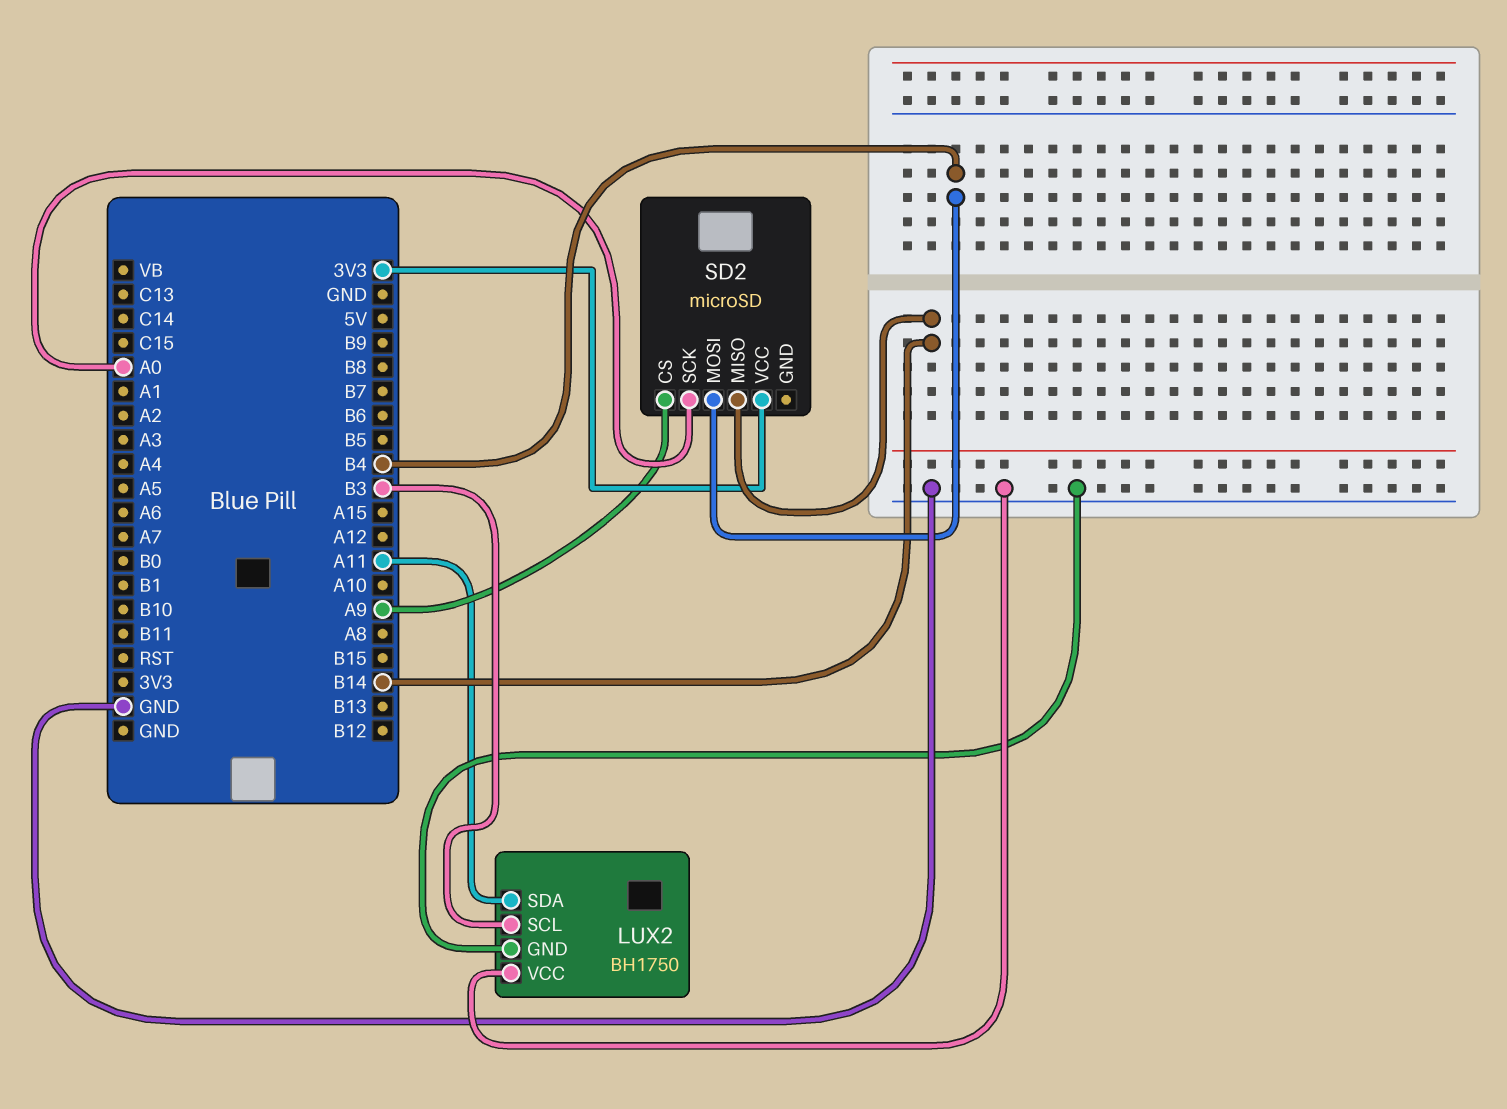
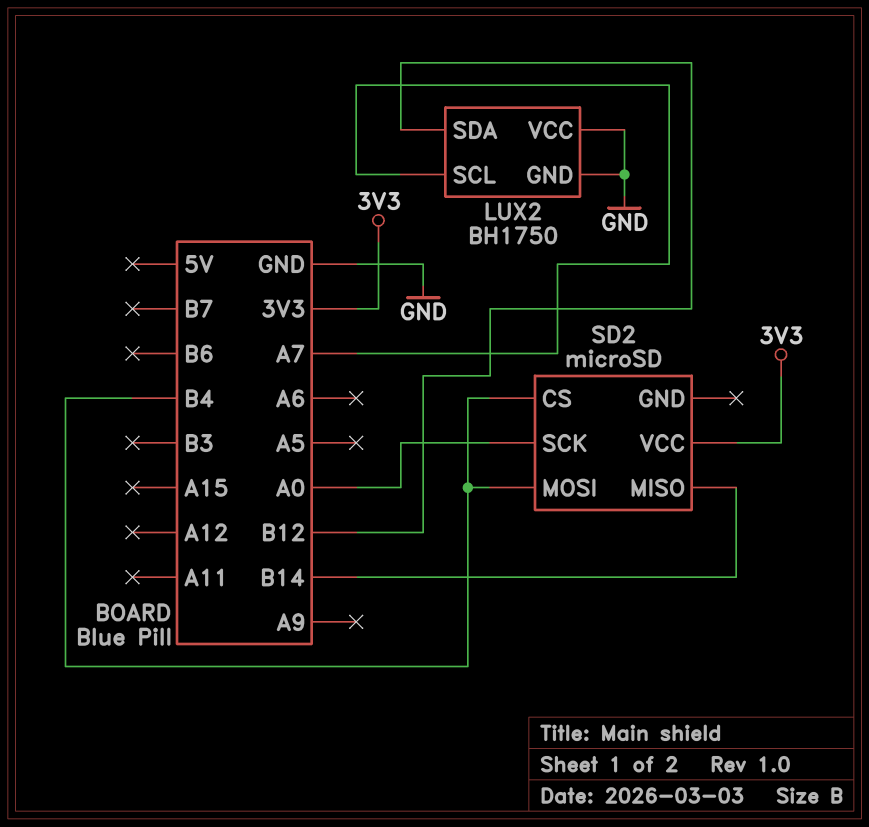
LUX2 pin SCL: B3 -> A7
LUX2 pin SDA: A11 -> B12
SD2 pin CS: A9 -> B4

